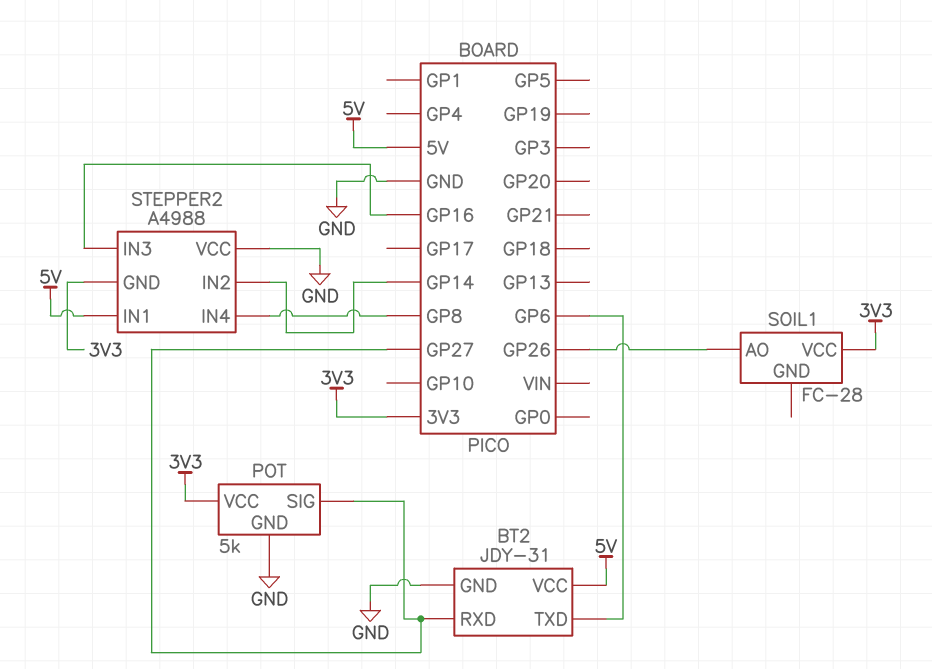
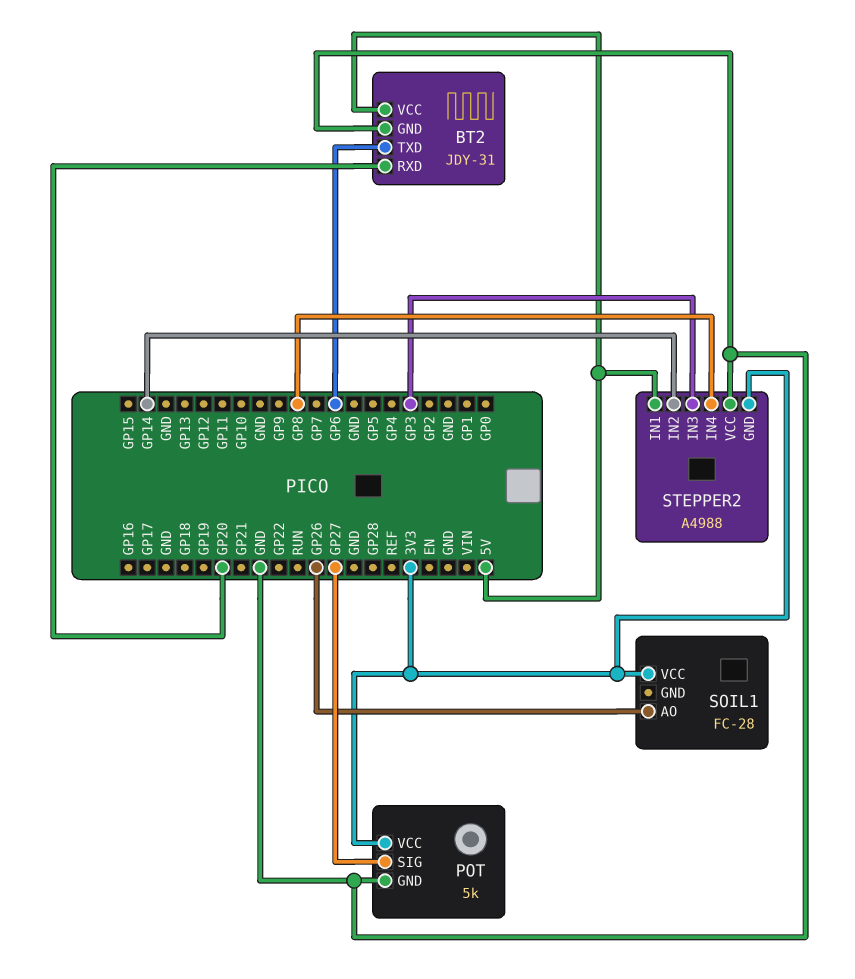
BT2 pin RXD: GP27 -> GP20
STEPPER2 pin IN3: GP16 -> GP3

